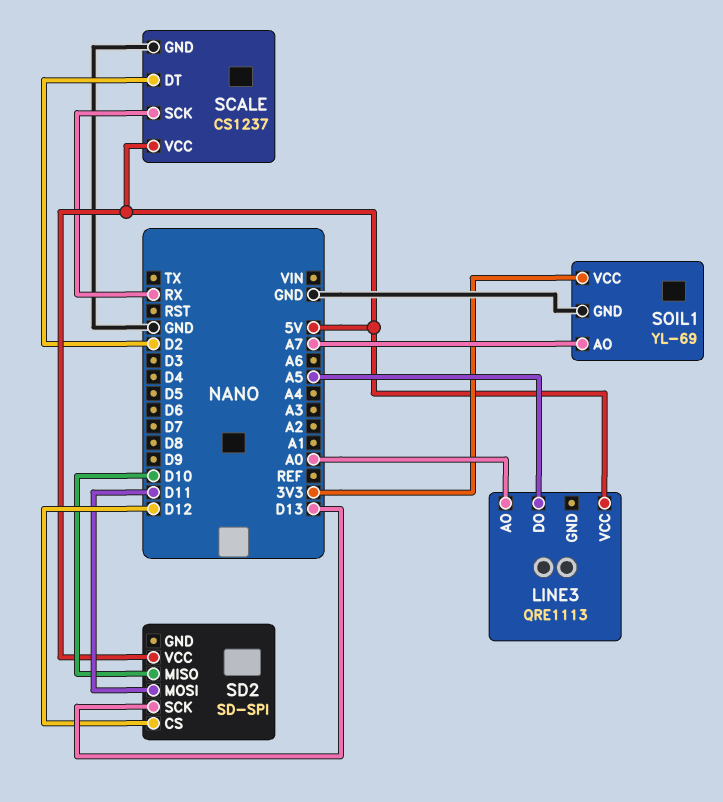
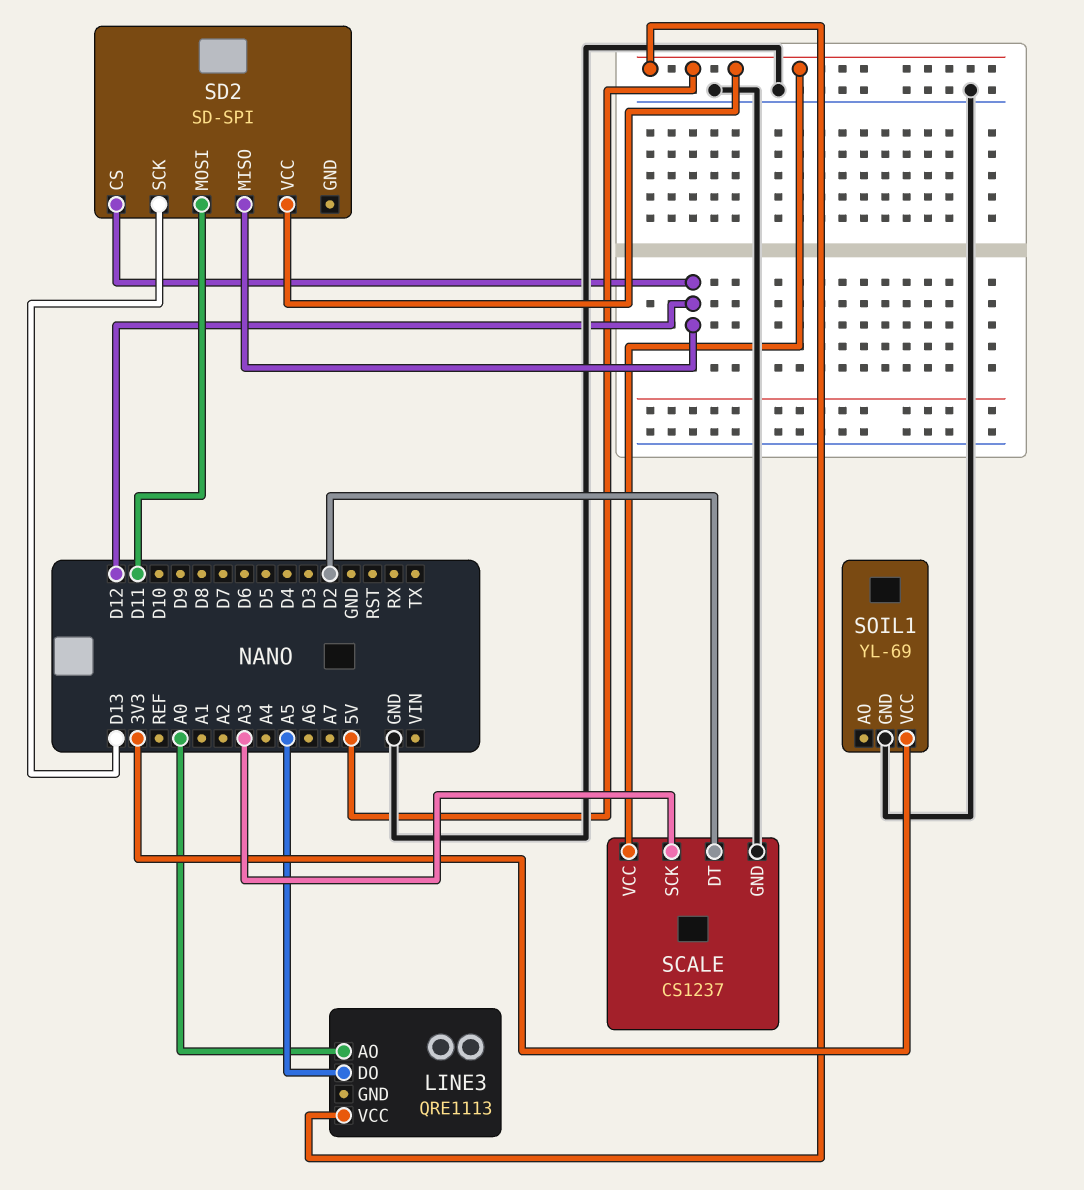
SCALE pin SCK: RX -> A3
SD2 pin MISO: D10 -> D12
SOIL1 pin AO: A7 -> none

